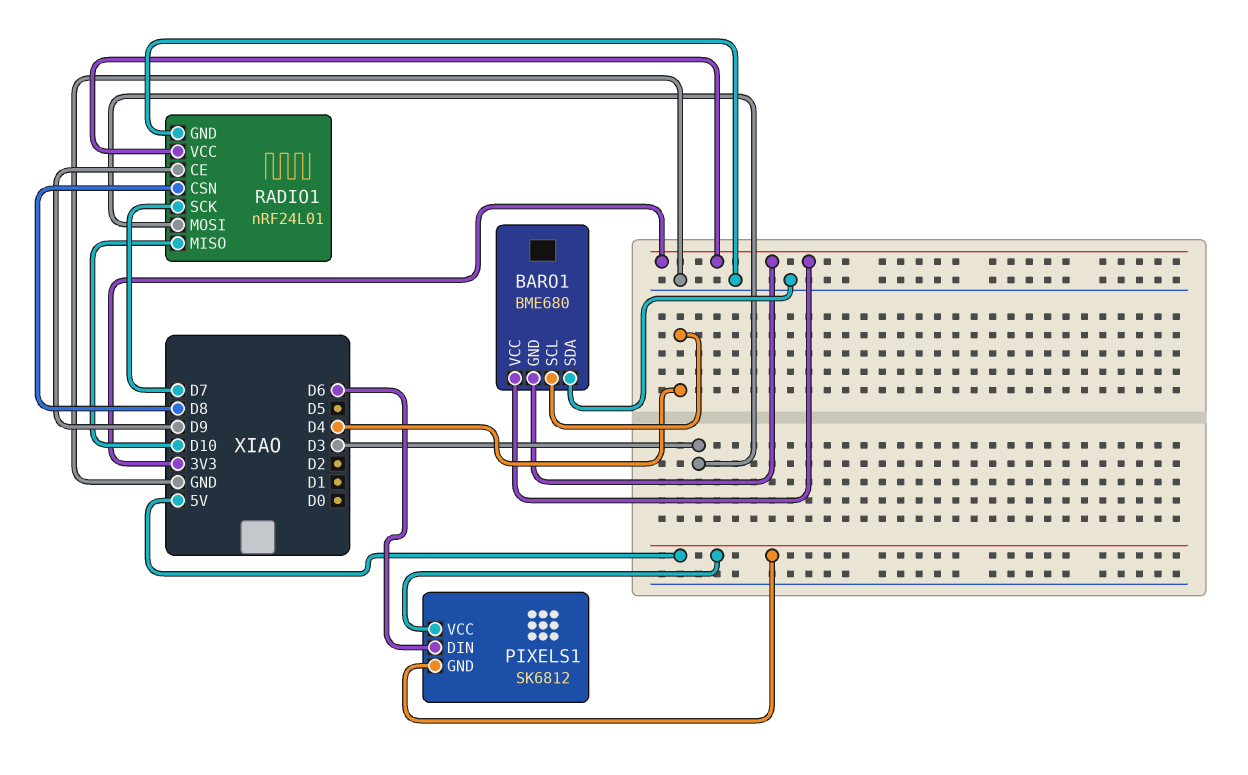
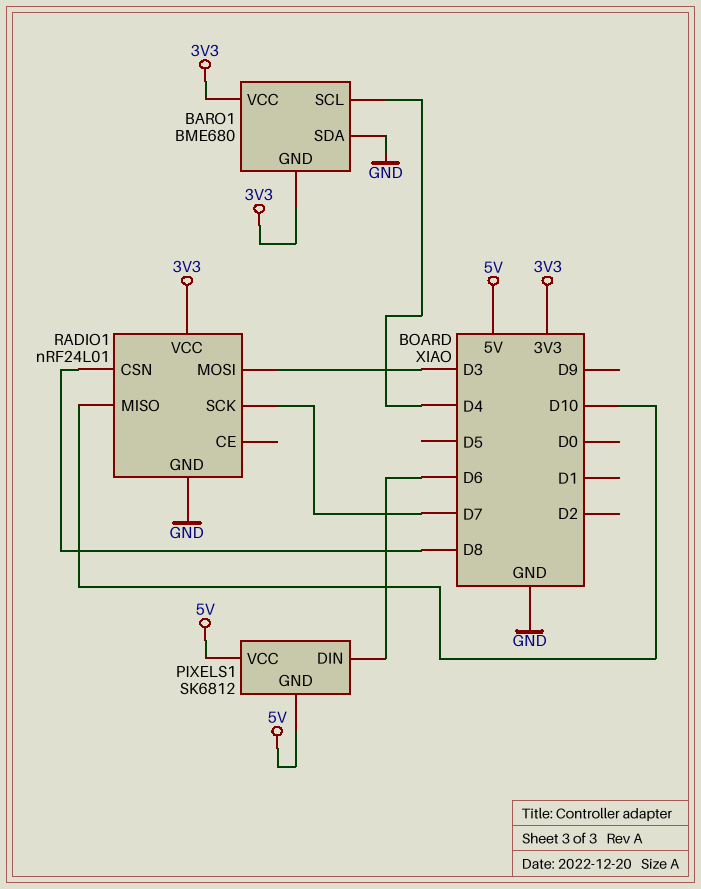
RADIO1 pin CE: D9 -> none

